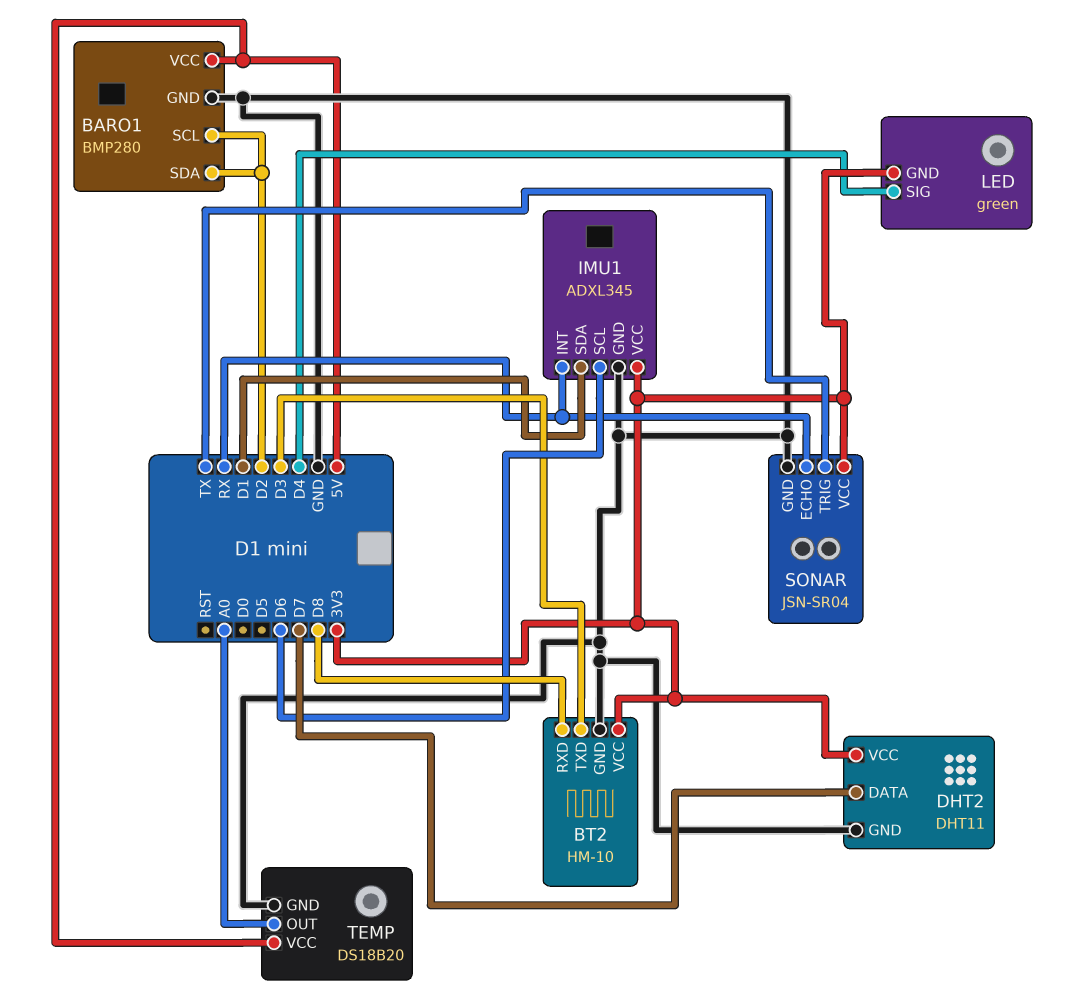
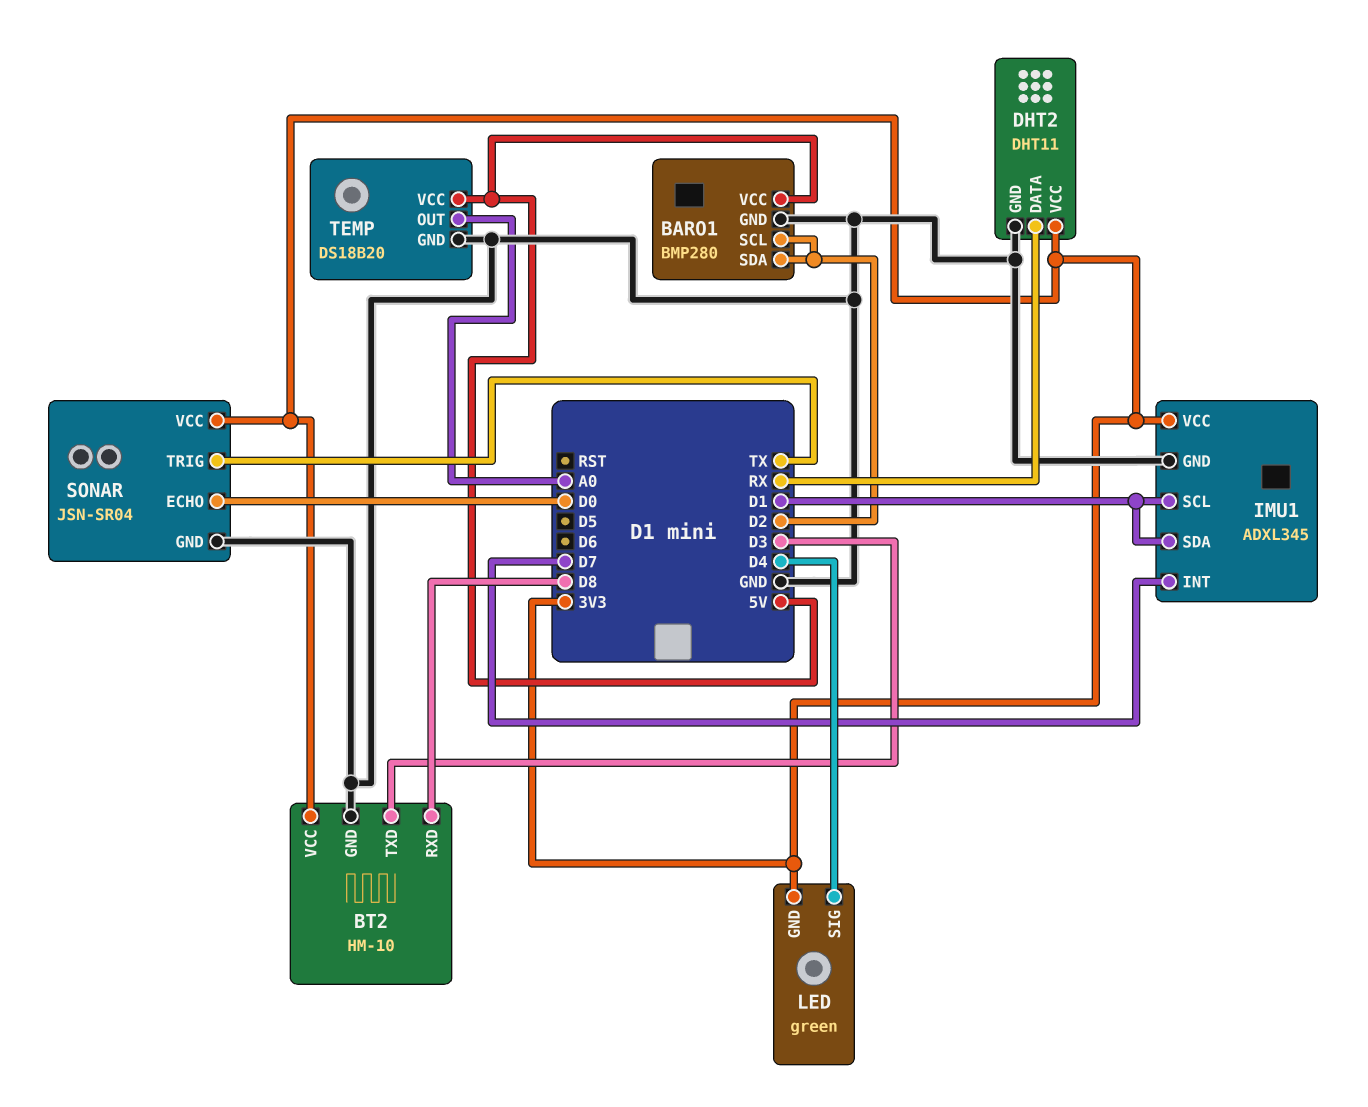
DHT2 pin DATA: D7 -> RX
IMU1 pin INT: RX -> D7
IMU1 pin SCL: D6 -> D1
SONAR pin ECHO: RX -> D0

